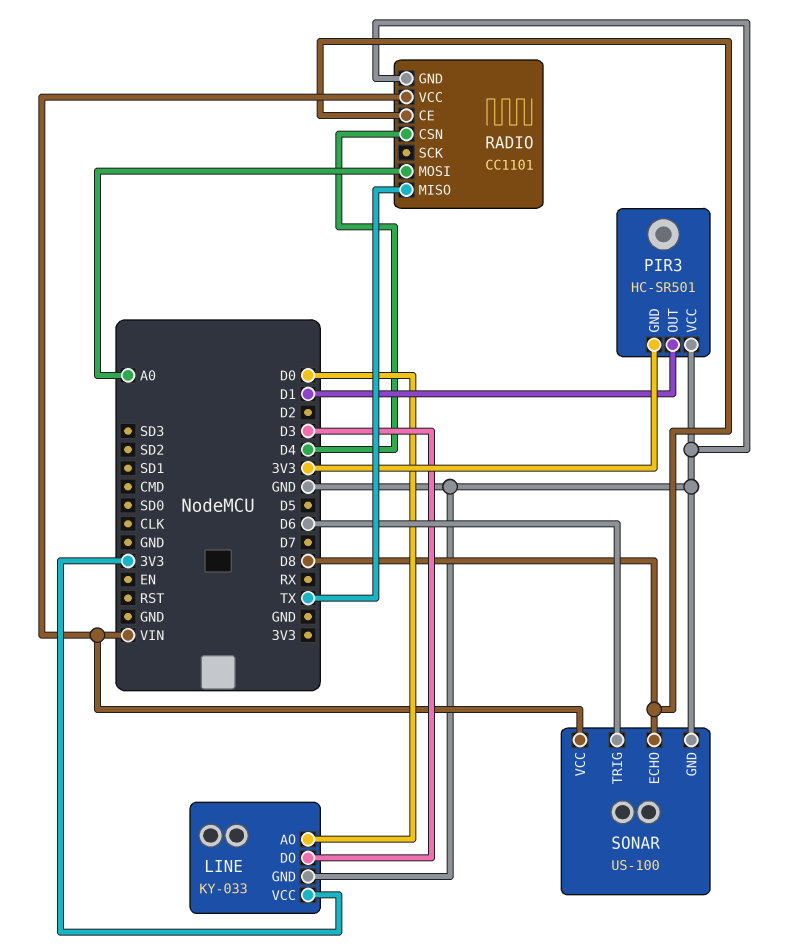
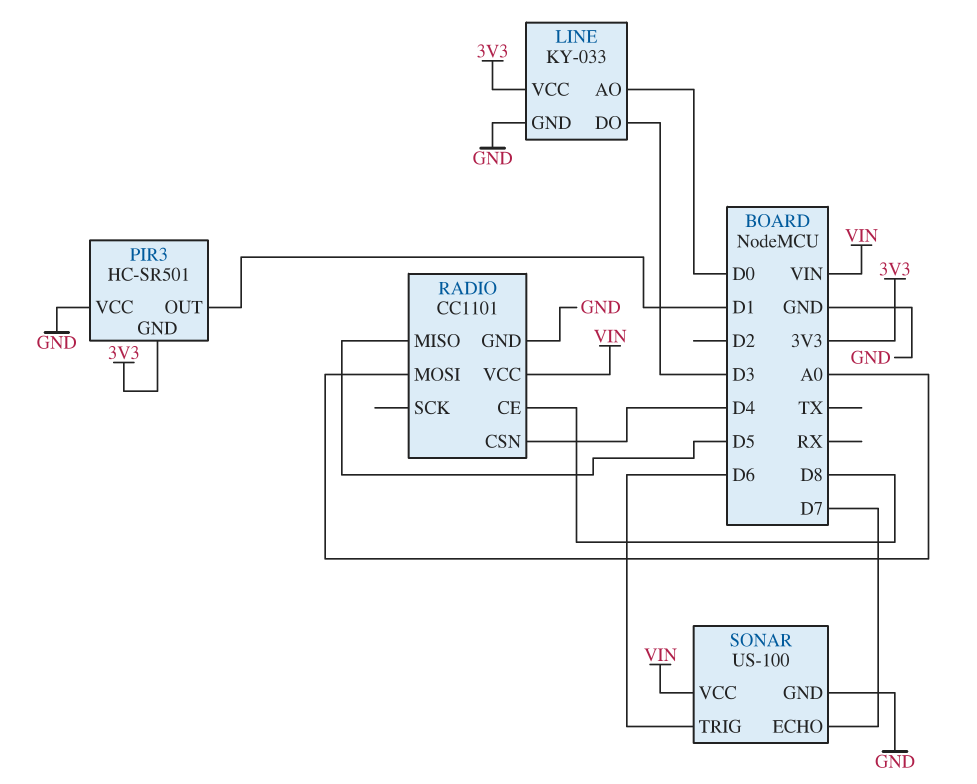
RADIO pin MISO: TX -> D5
SONAR pin ECHO: D8 -> D7

